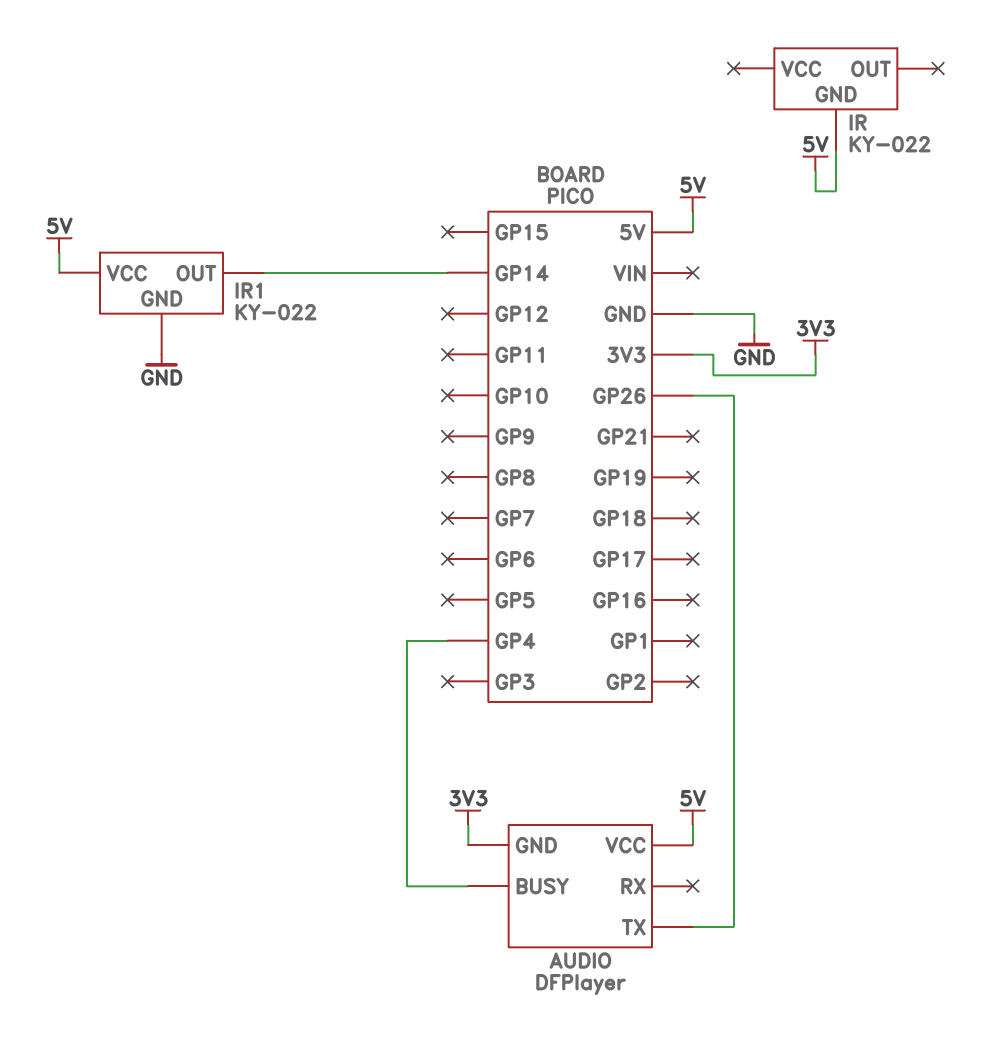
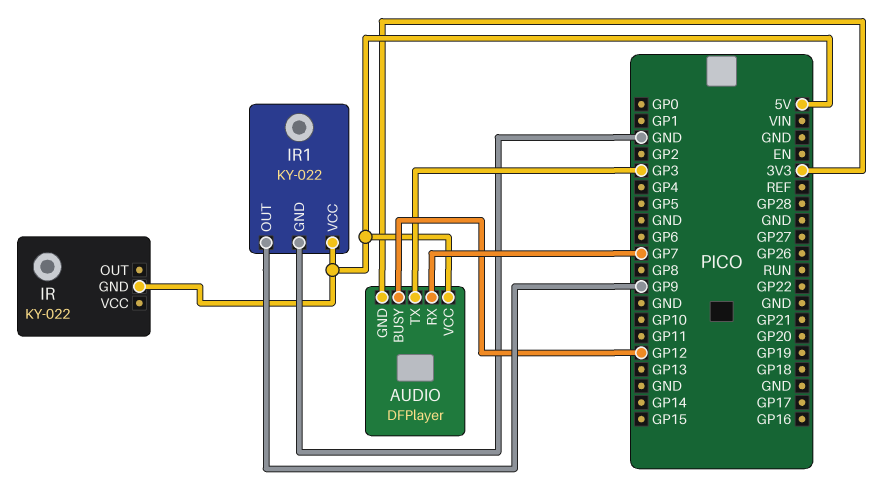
AUDIO pin BUSY: GP4 -> GP12
AUDIO pin RX: none -> GP7
AUDIO pin TX: GP26 -> GP3
IR1 pin OUT: GP14 -> GP9

